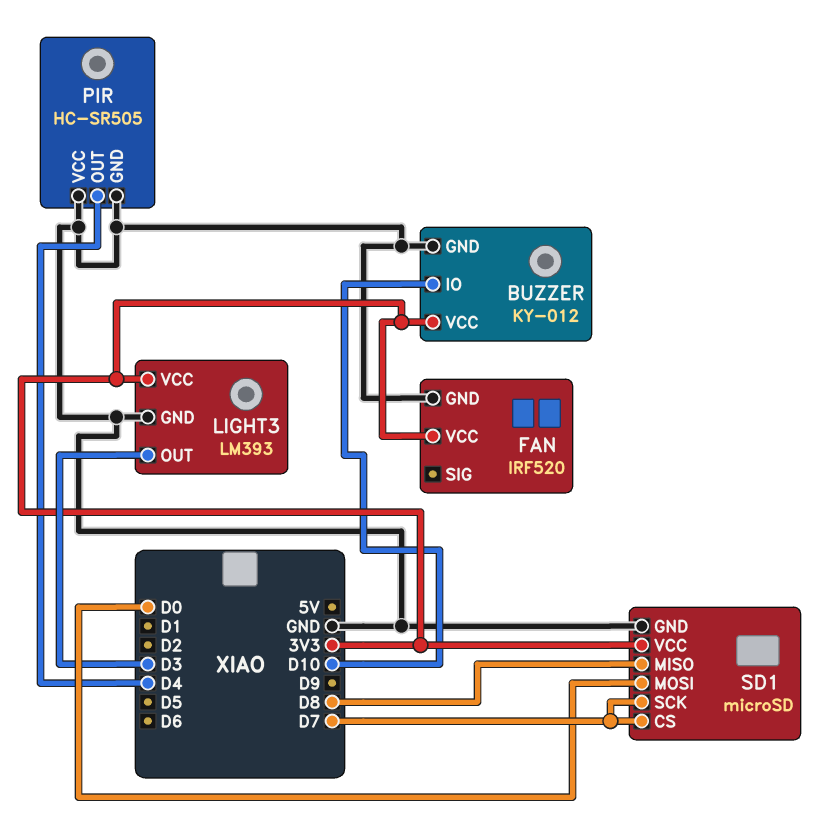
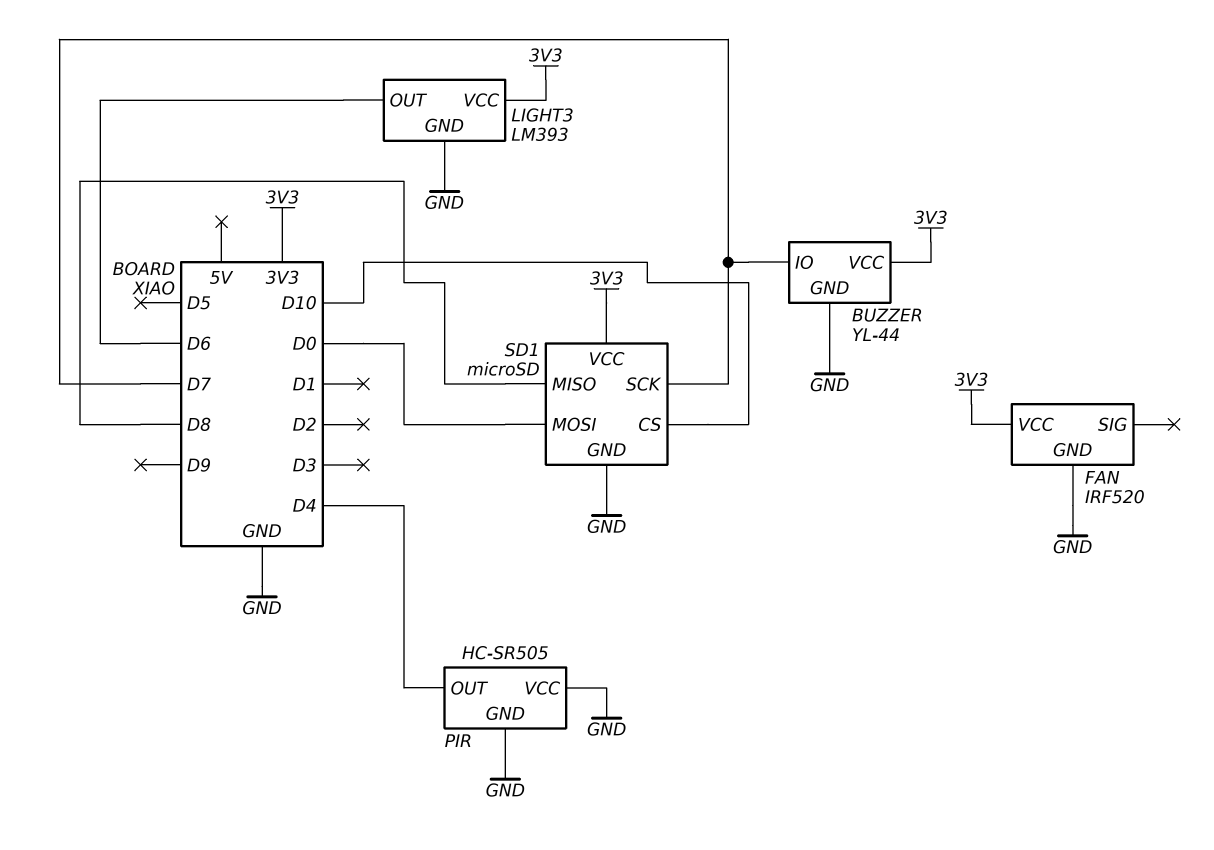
BUZZER: KY-012 -> YL-44
BUZZER pin IO: D10 -> D7
LIGHT3 pin OUT: D3 -> D6
SD1 pin CS: D7 -> D10

